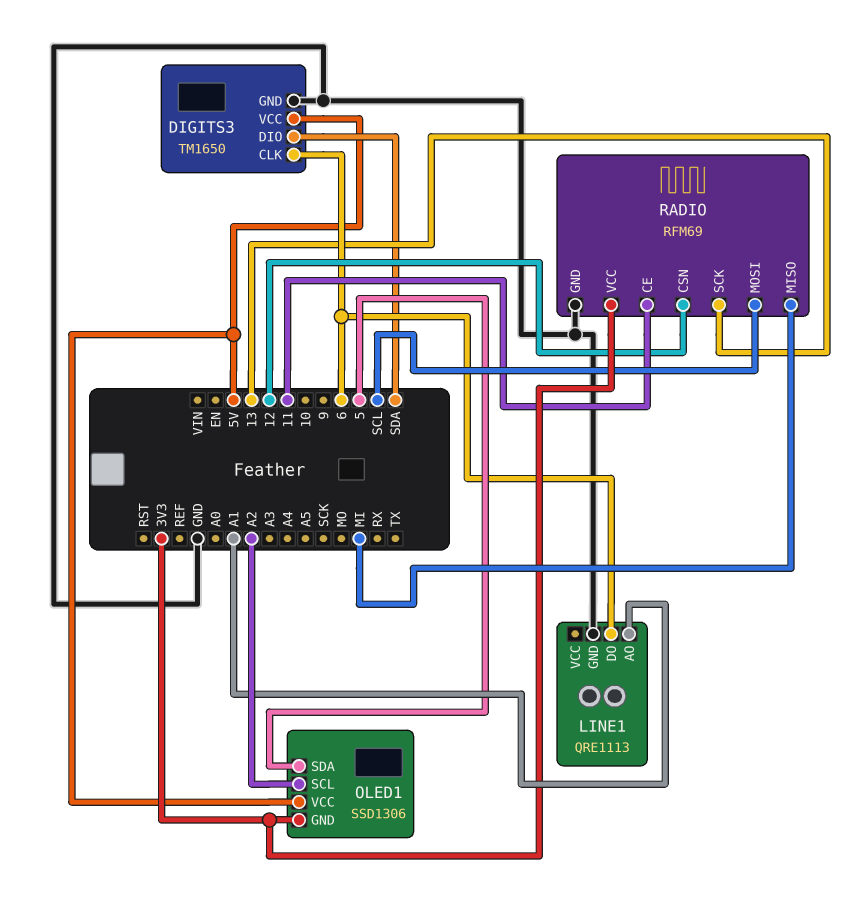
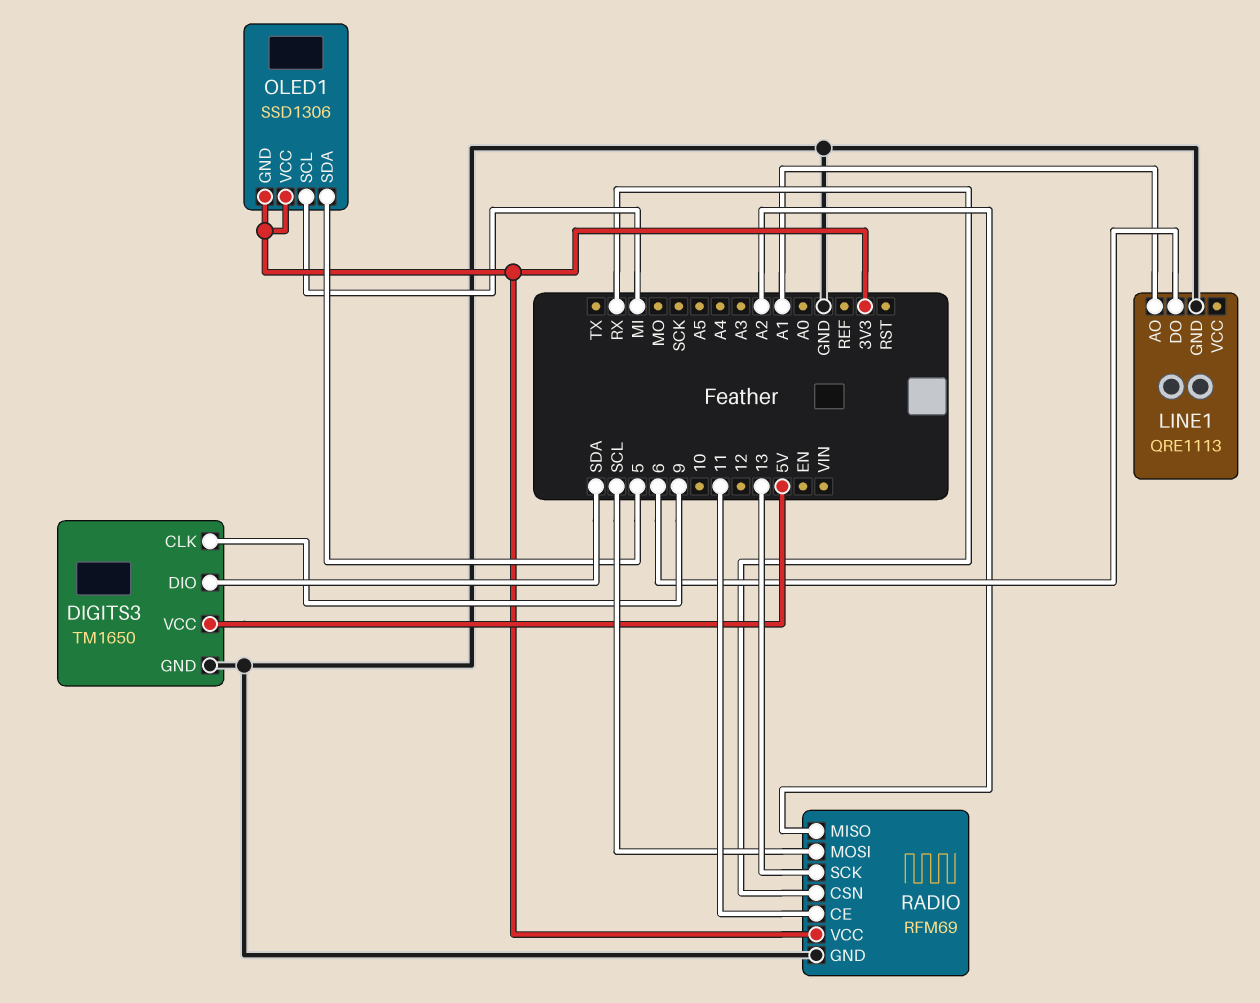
DIGITS3 pin CLK: 6 -> 9
OLED1 pin SCL: A2 -> MI
OLED1 pin VCC: 5V -> 3V3
RADIO pin CSN: 12 -> RX
RADIO pin MISO: MI -> A2

